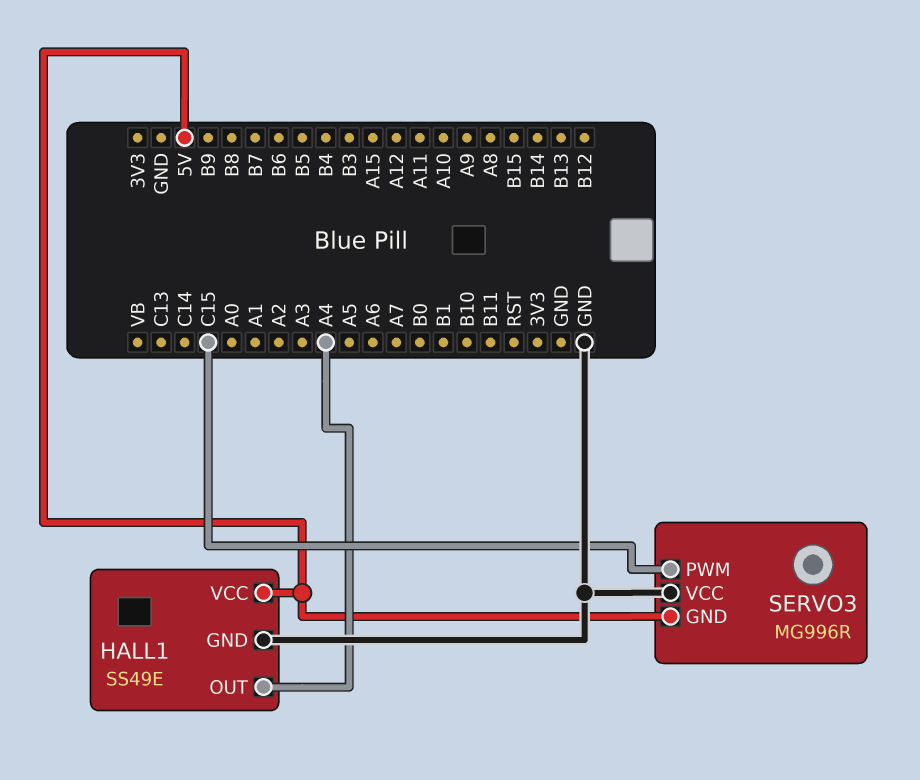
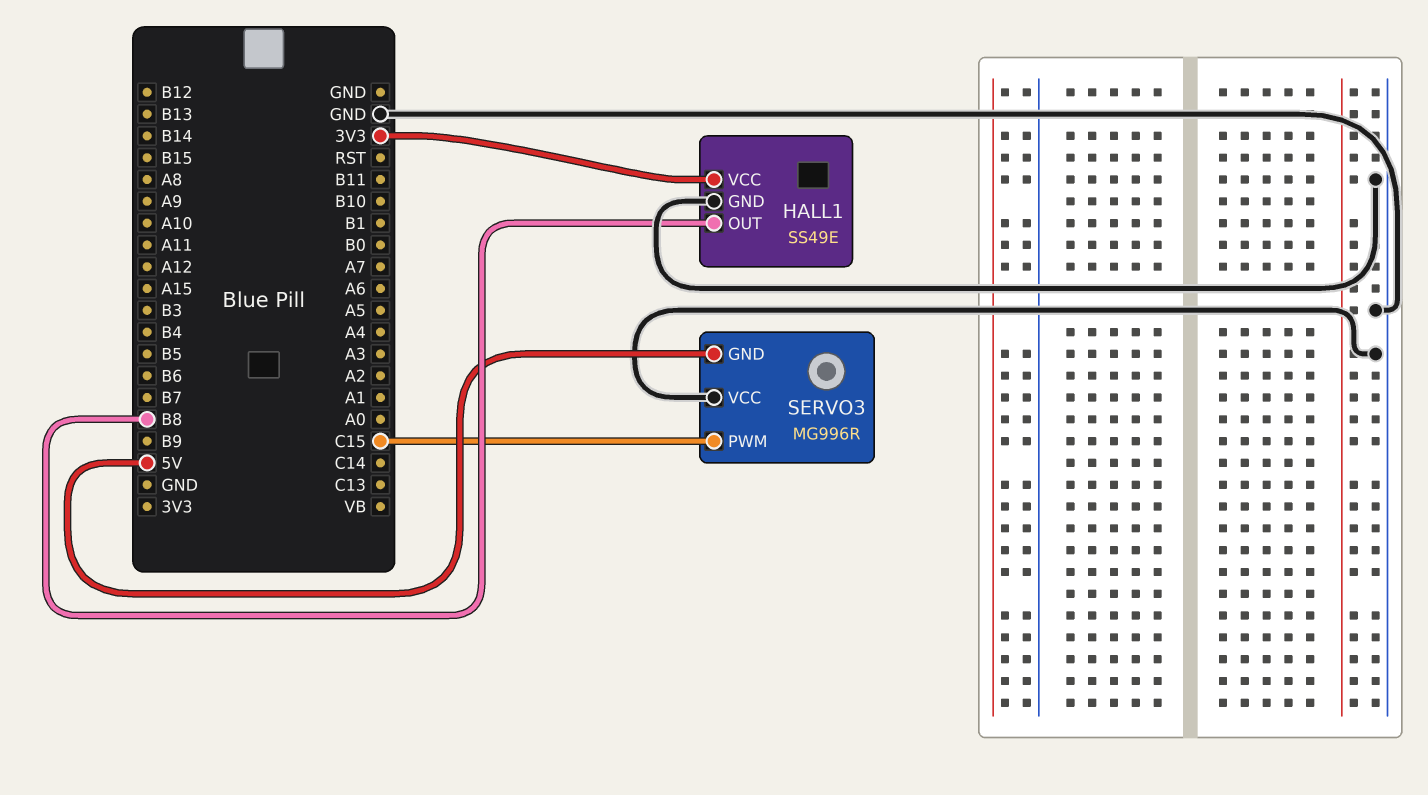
HALL1 pin OUT: A4 -> B8
HALL1 pin VCC: 5V -> 3V3

